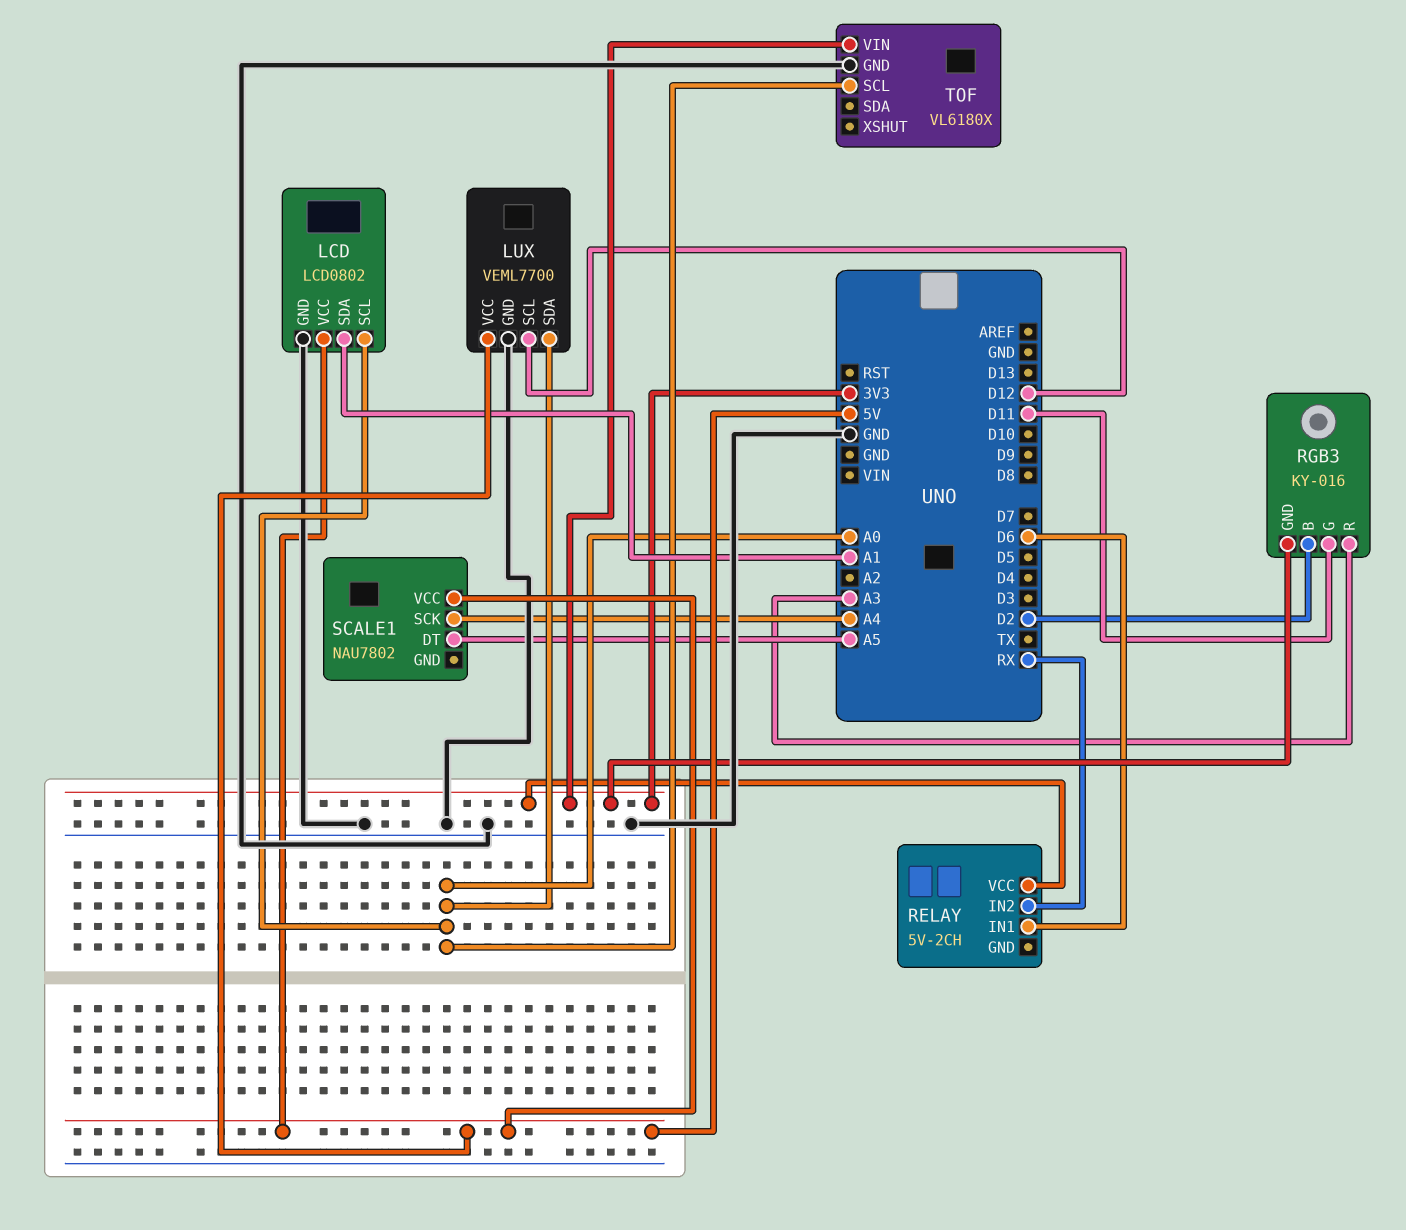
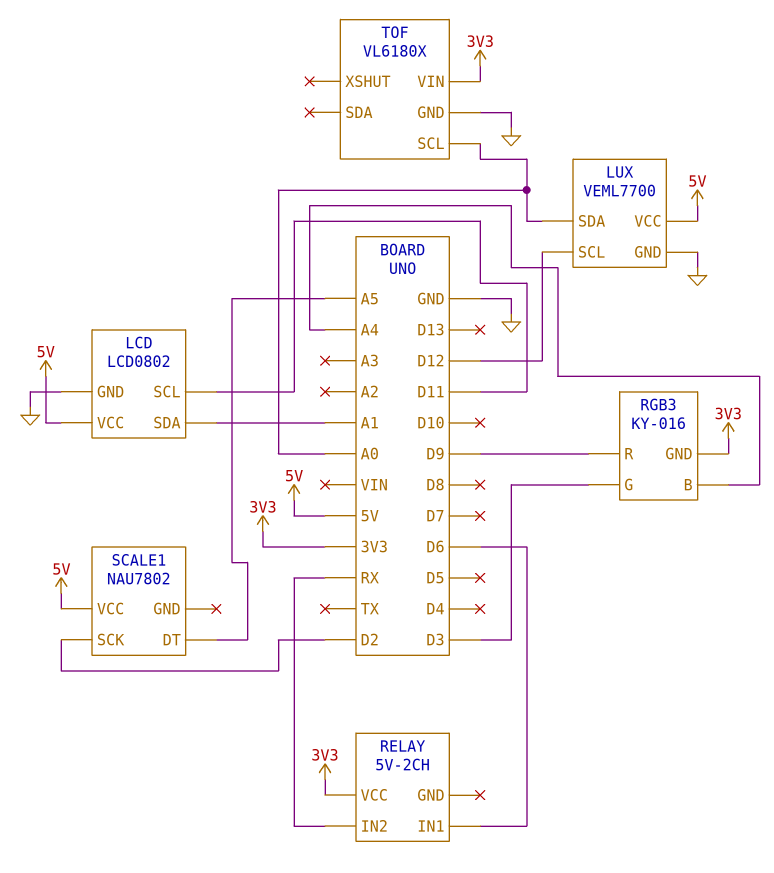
LCD pin SCL: A0 -> D11
RGB3 pin B: D2 -> A4
RGB3 pin G: D11 -> D3
RGB3 pin R: A3 -> D9
SCALE1 pin SCK: A4 -> D2

